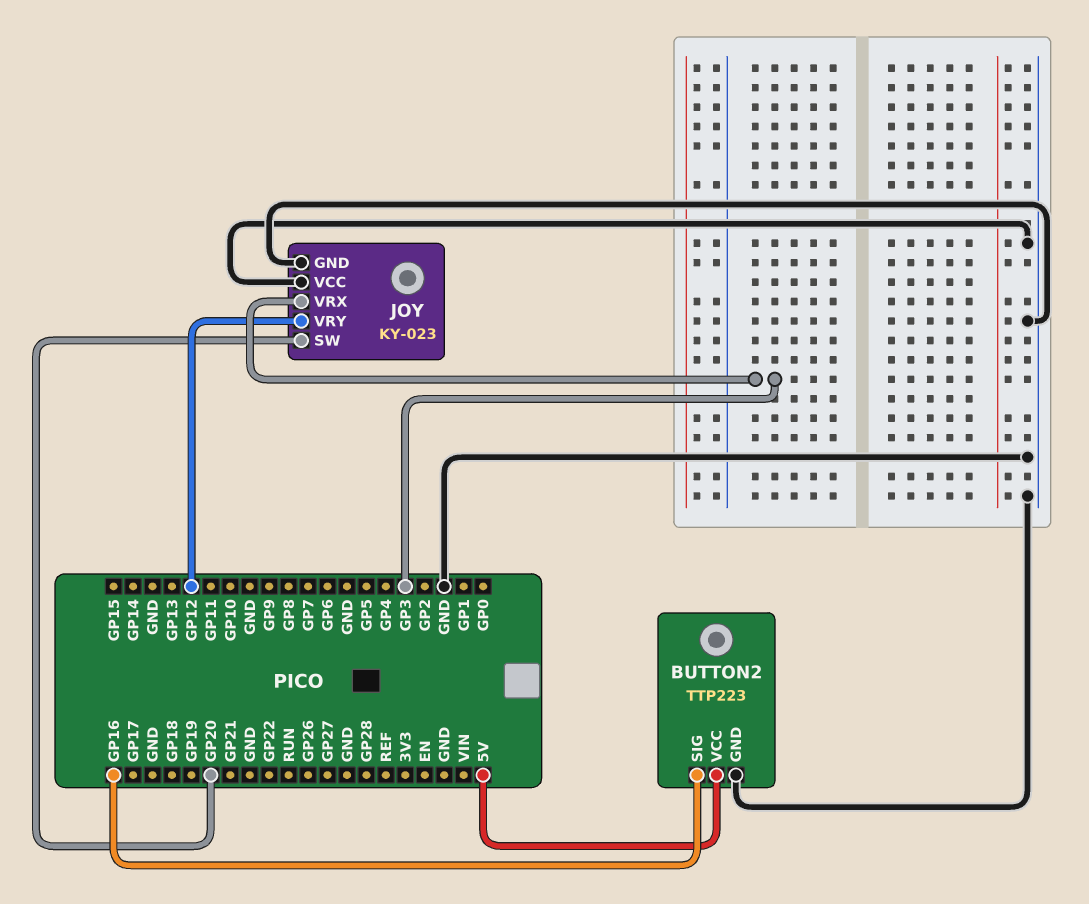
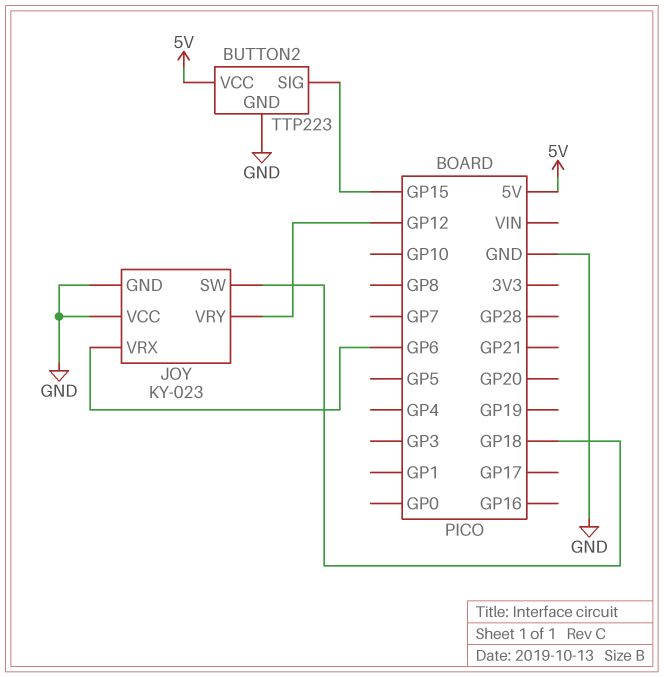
BUTTON2 pin SIG: GP16 -> GP15
JOY pin SW: GP20 -> GP18
JOY pin VRX: GP3 -> GP6

